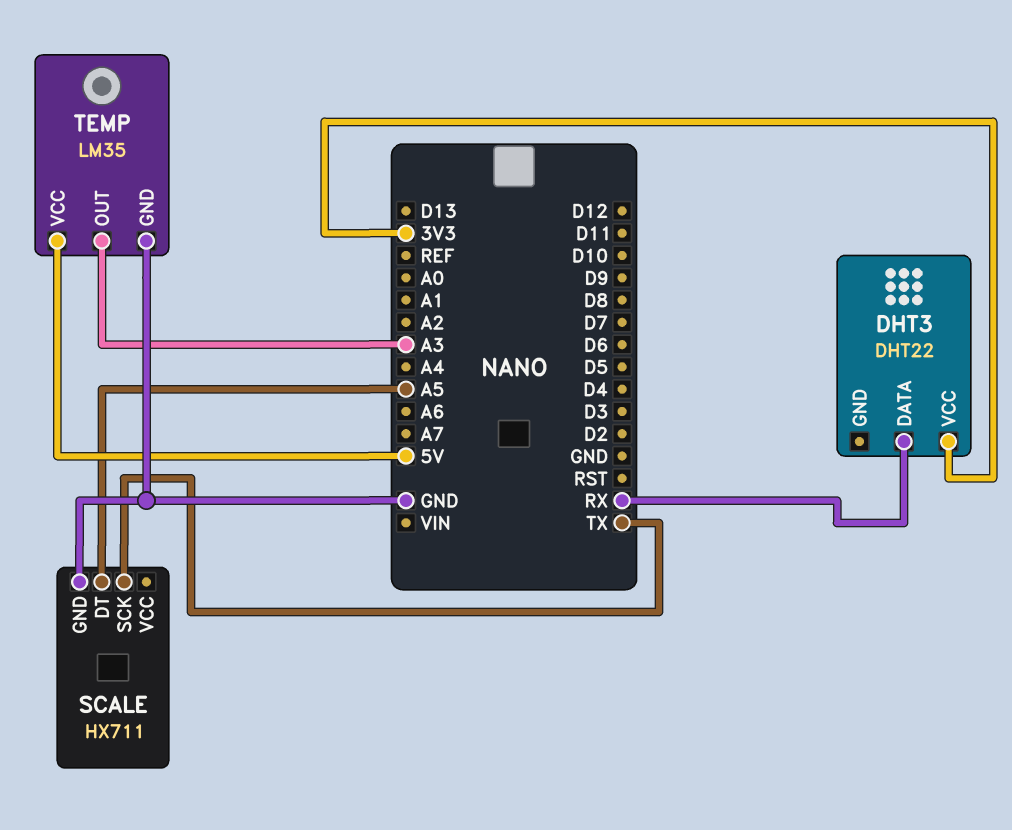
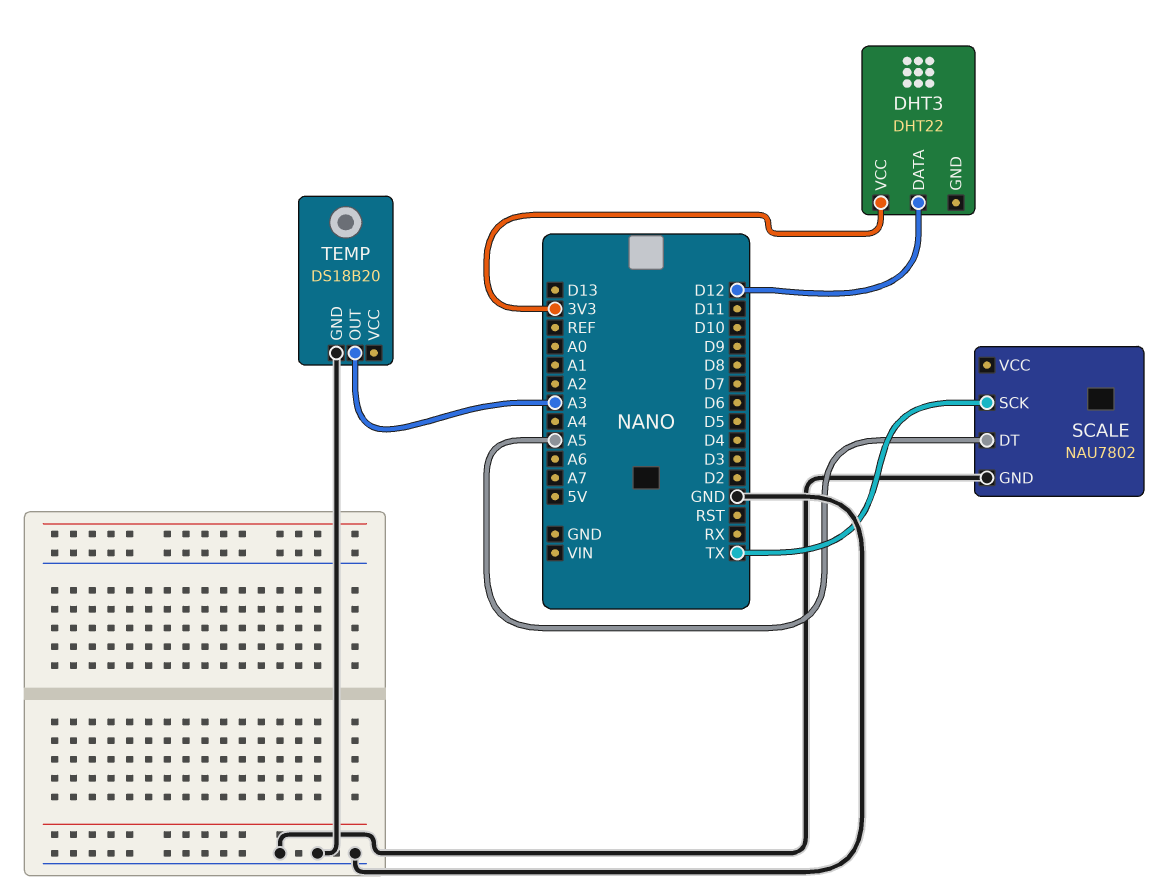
DHT3 pin DATA: RX -> D12
SCALE: HX711 -> NAU7802
TEMP: LM35 -> DS18B20
TEMP pin VCC: 5V -> none

